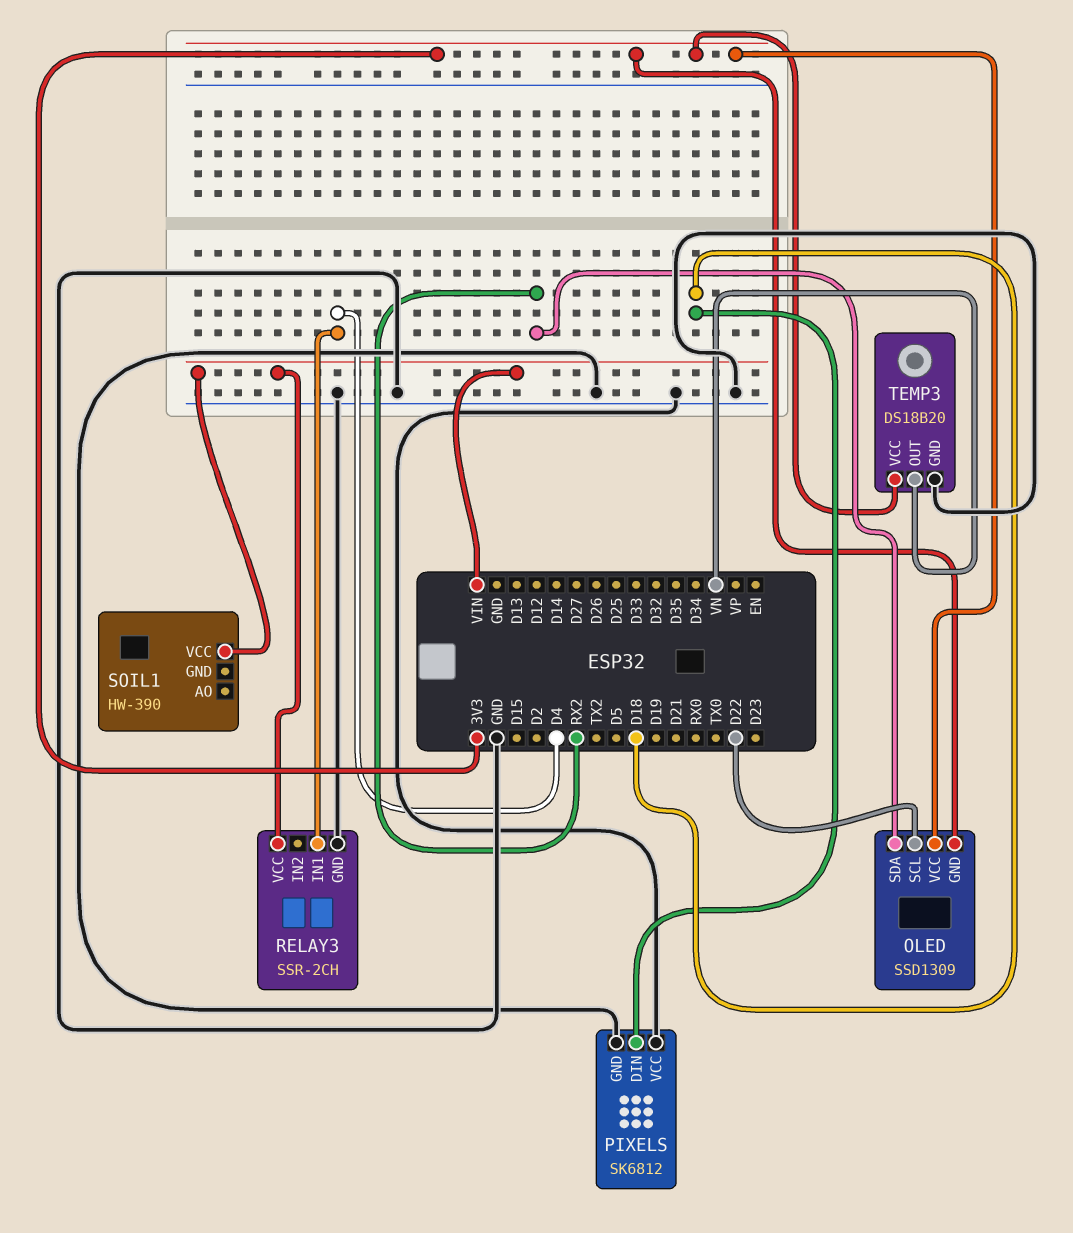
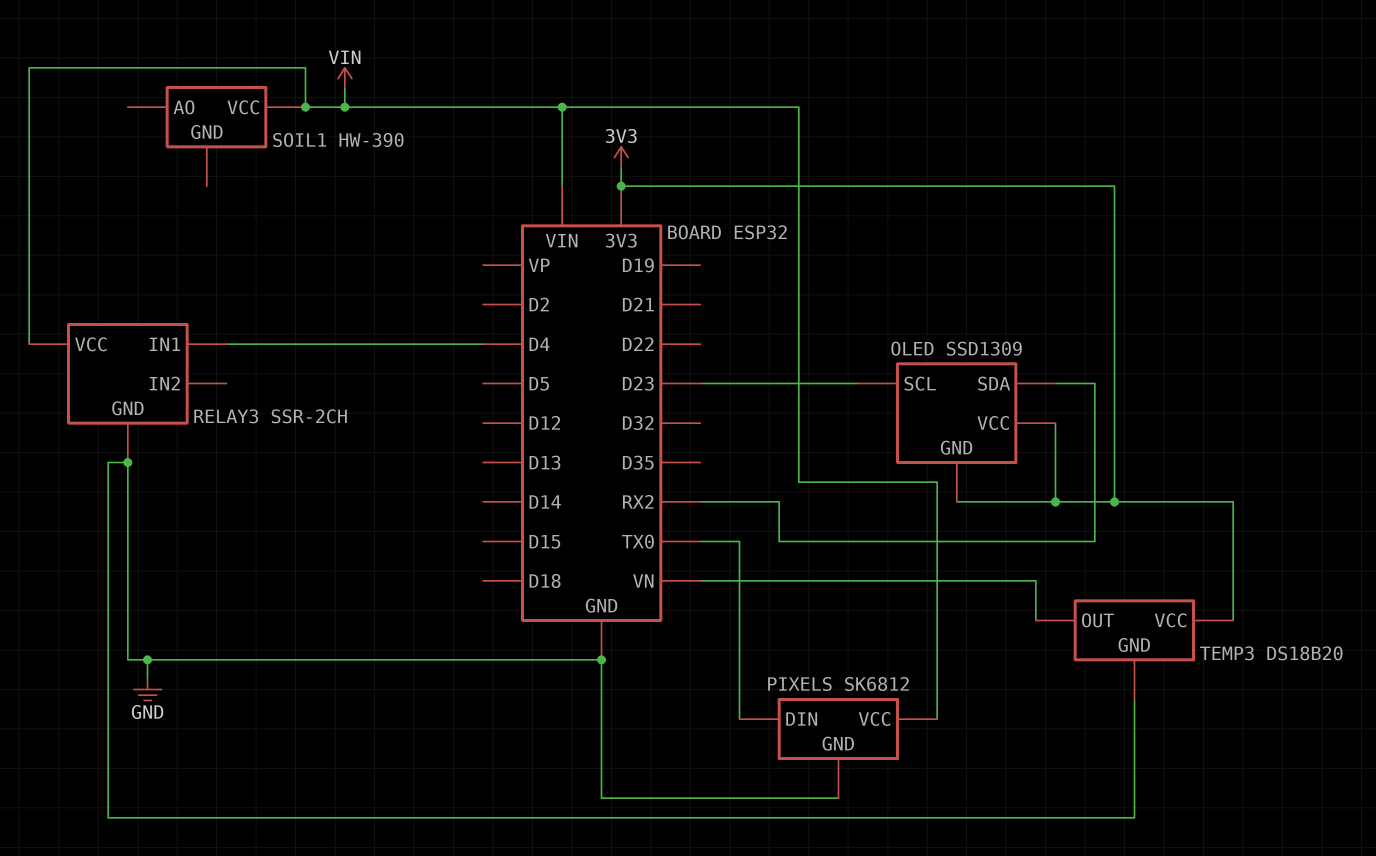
OLED pin SCL: D22 -> D23
PIXELS pin DIN: D18 -> TX0
PIXELS pin VCC: GND -> VIN

